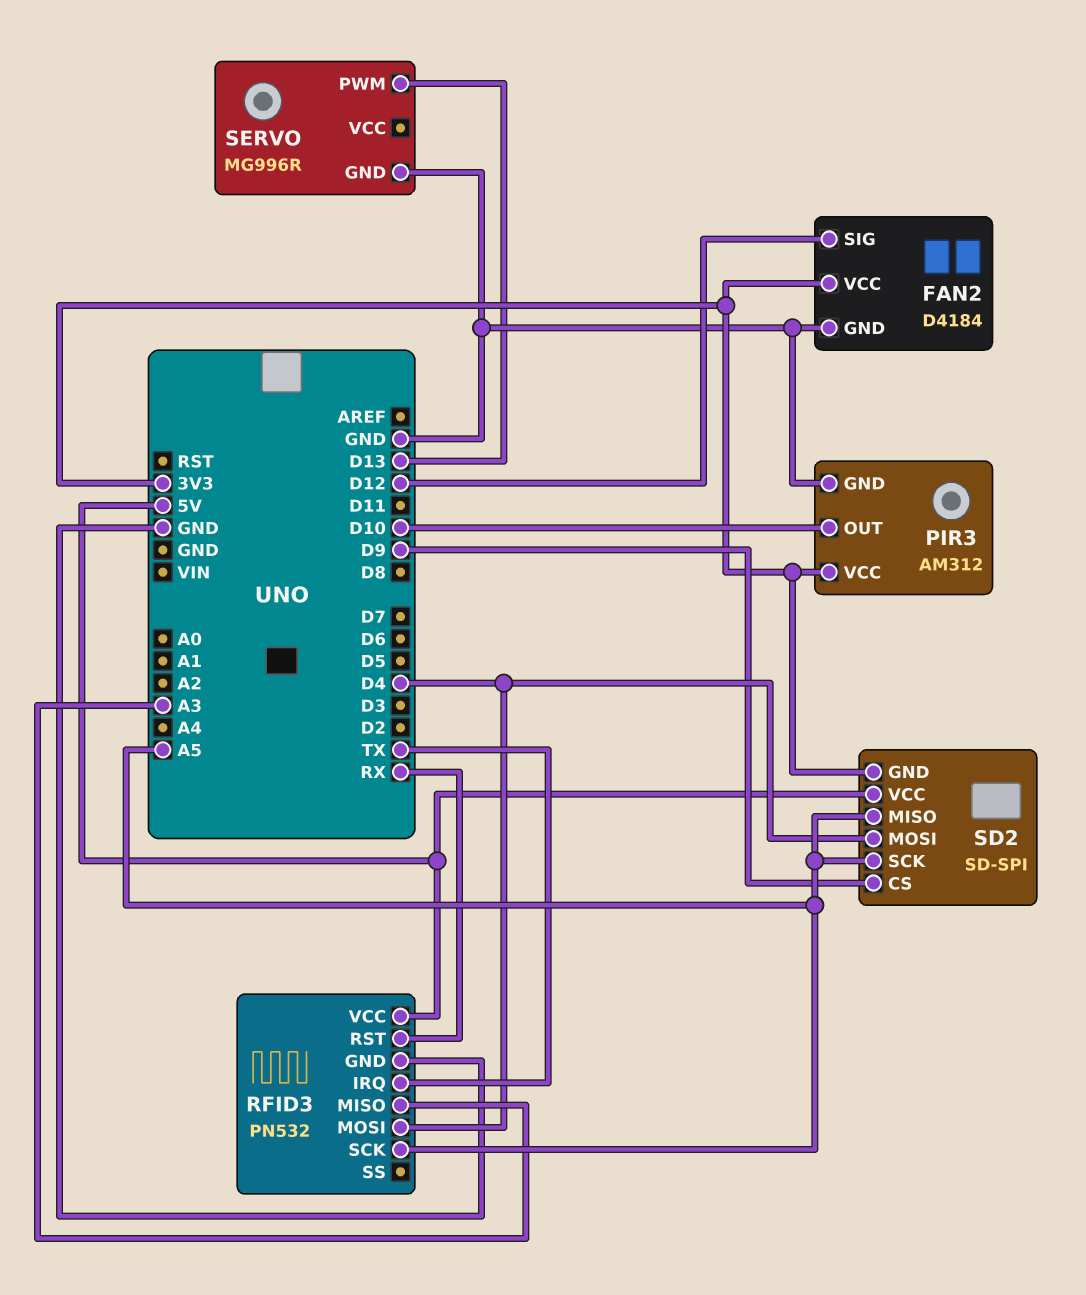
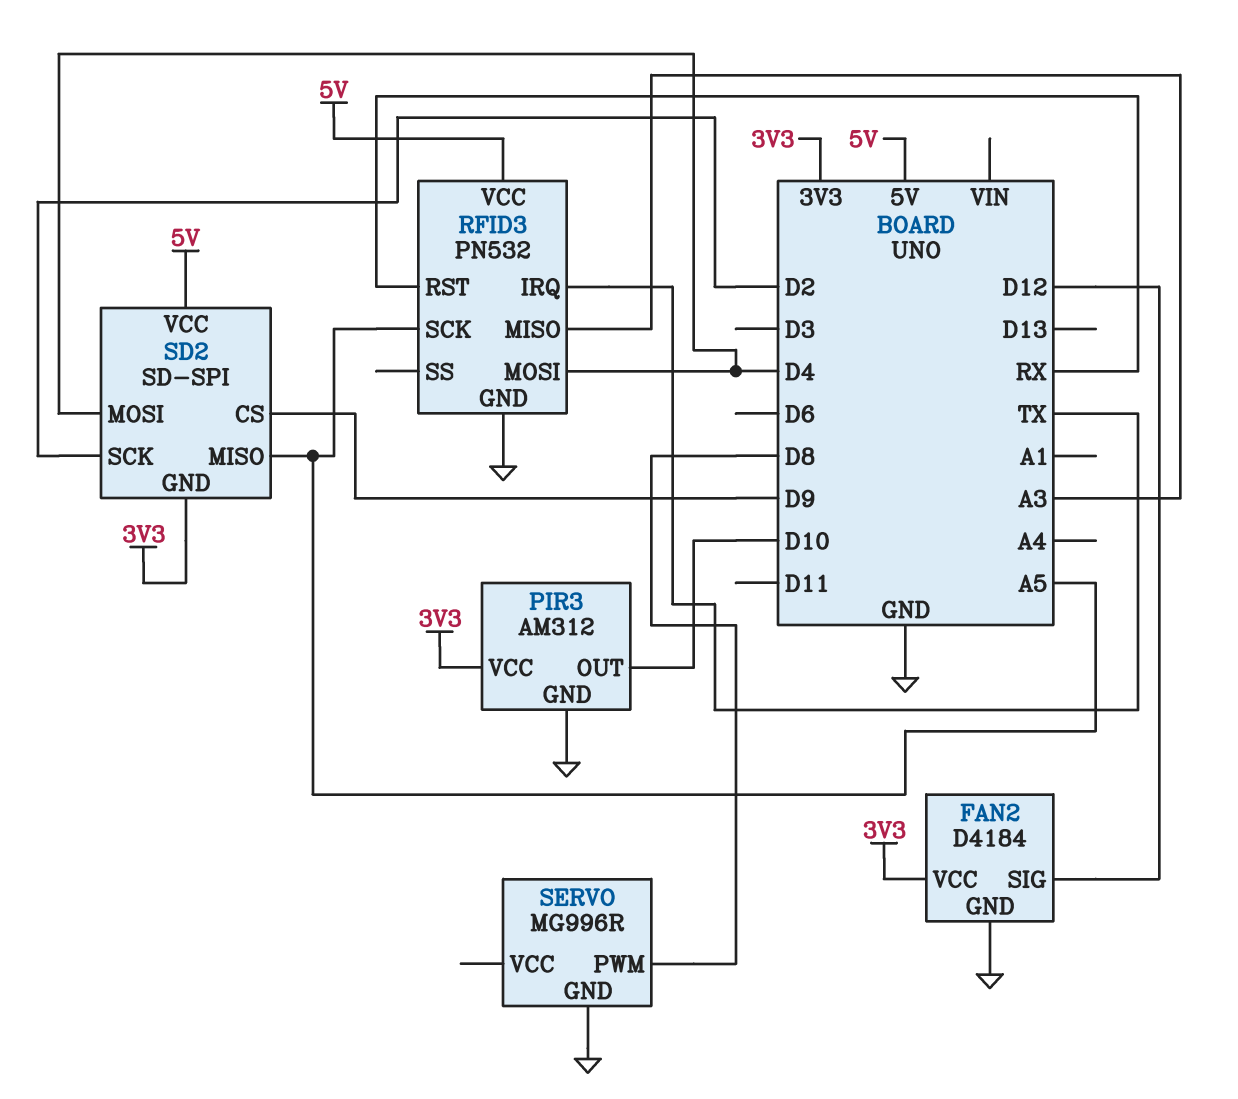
SD2 pin SCK: A5 -> D2
SERVO pin PWM: D13 -> D8

